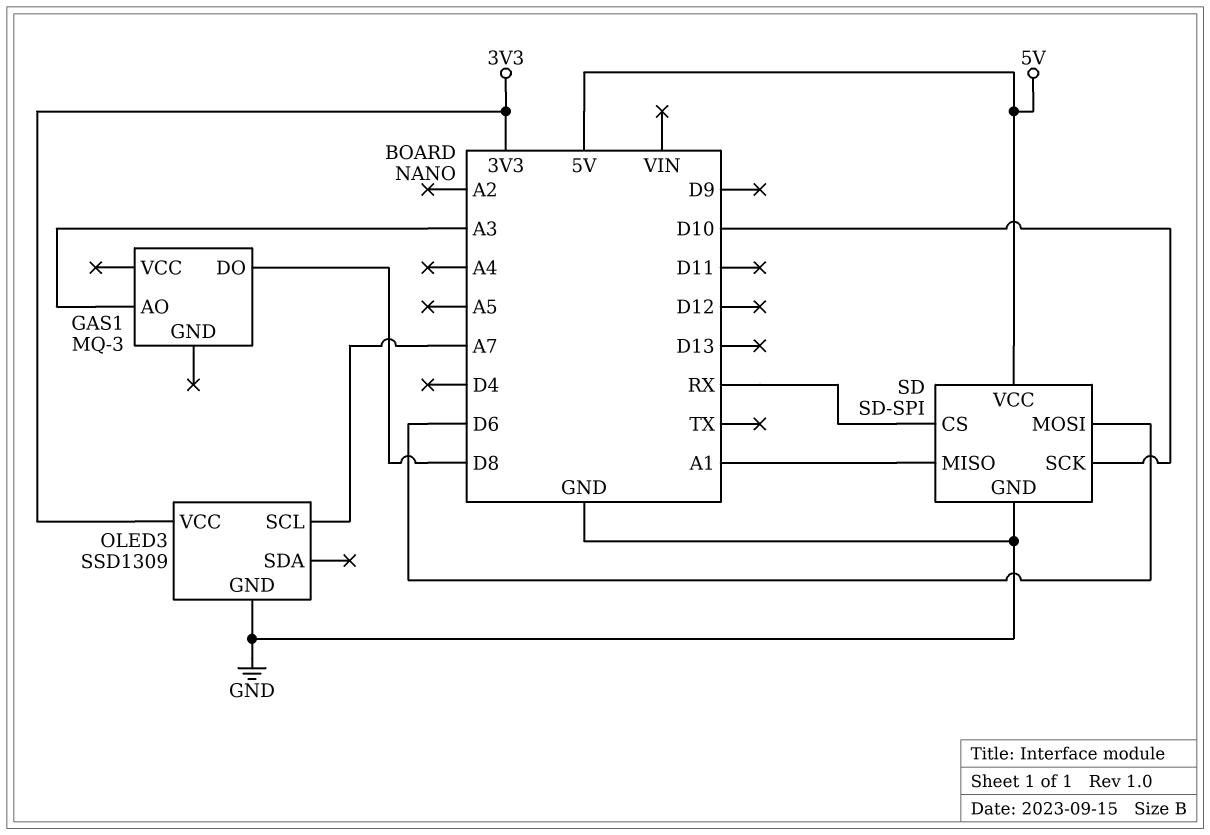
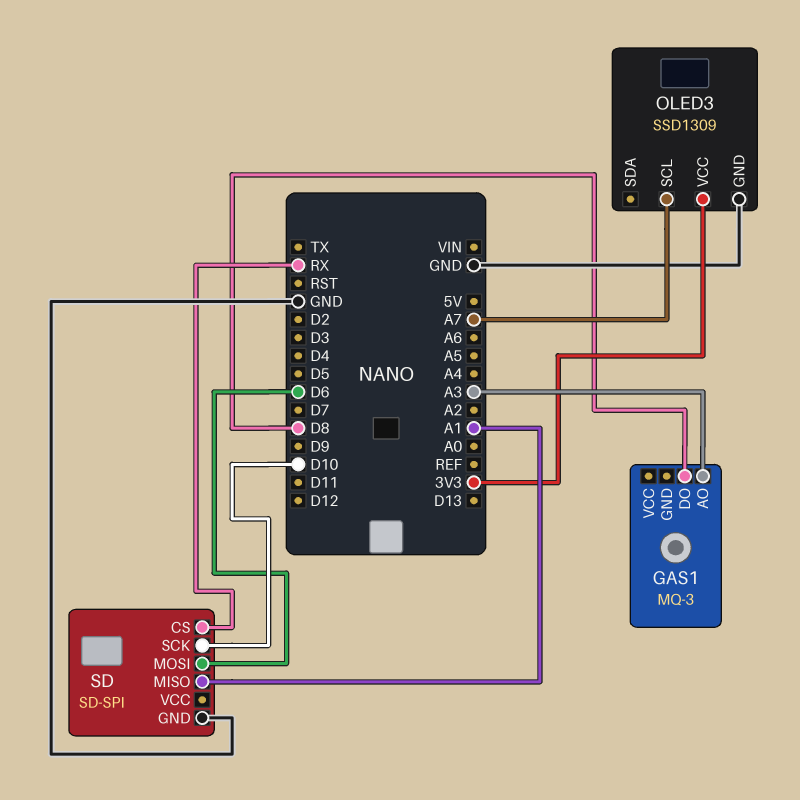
SD pin VCC: 5V -> none

